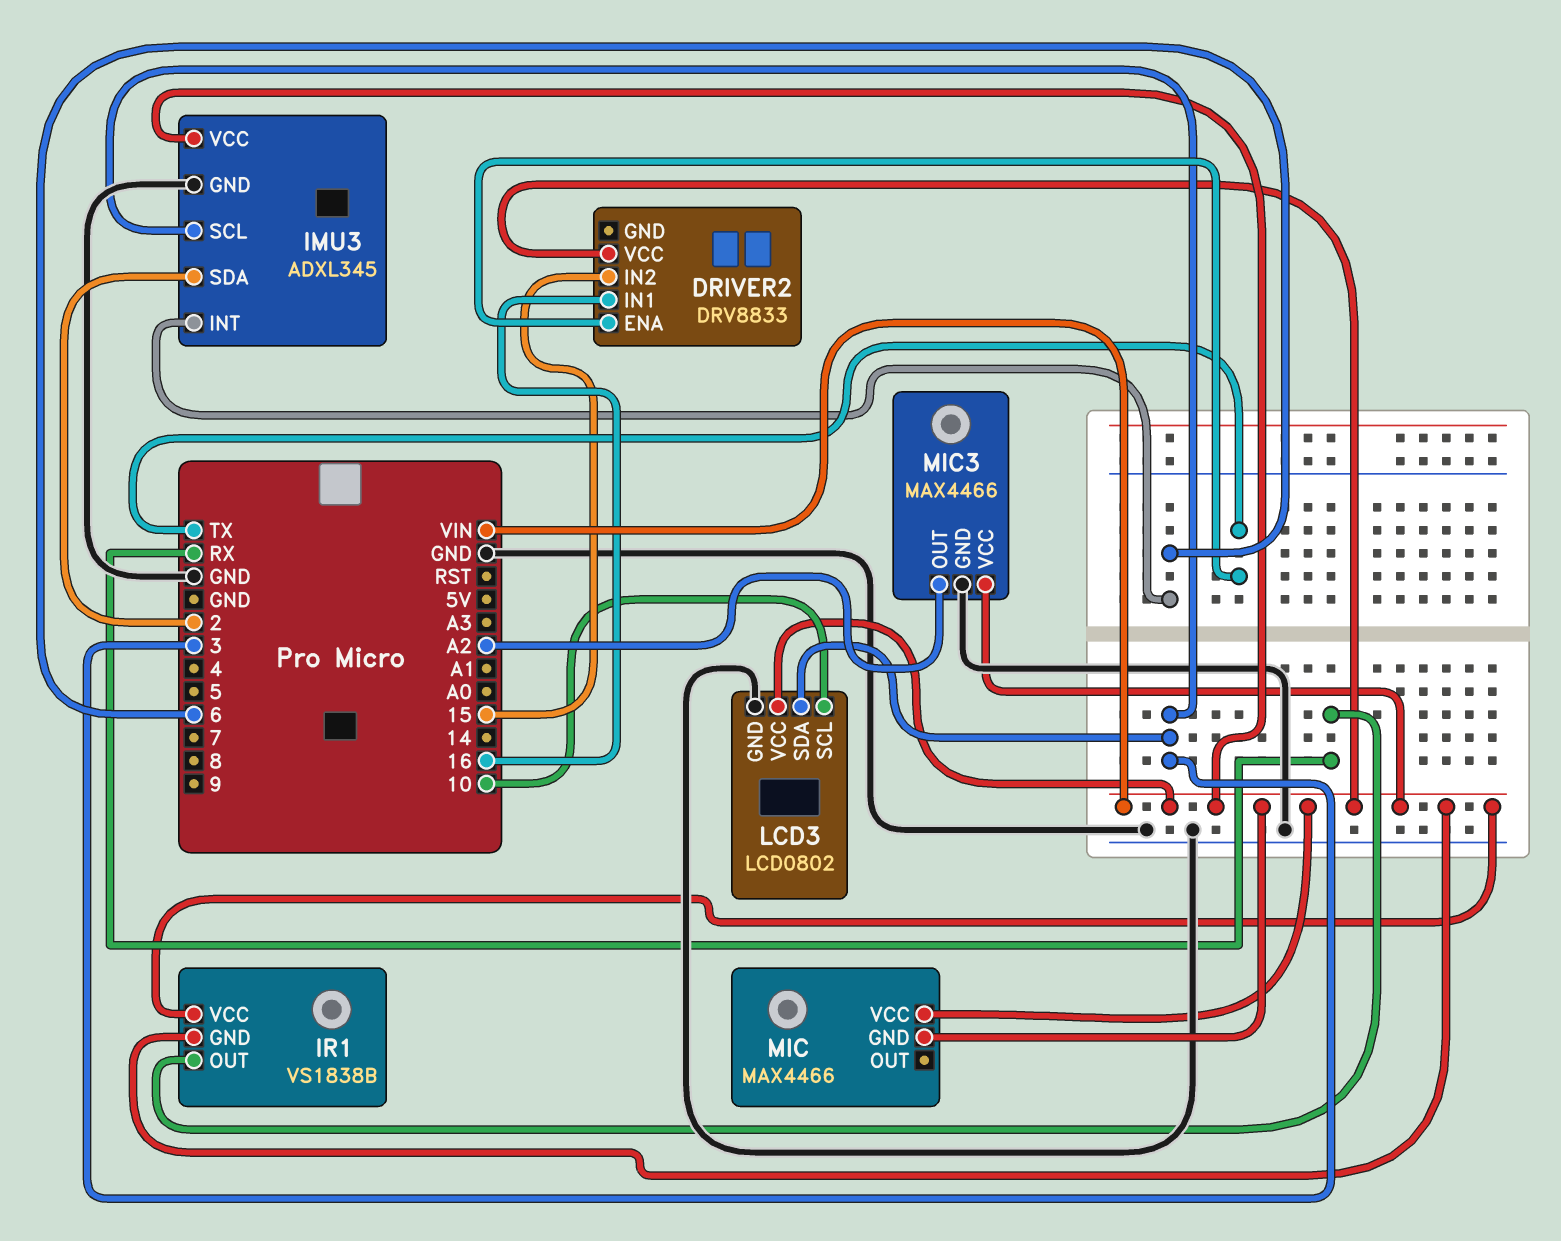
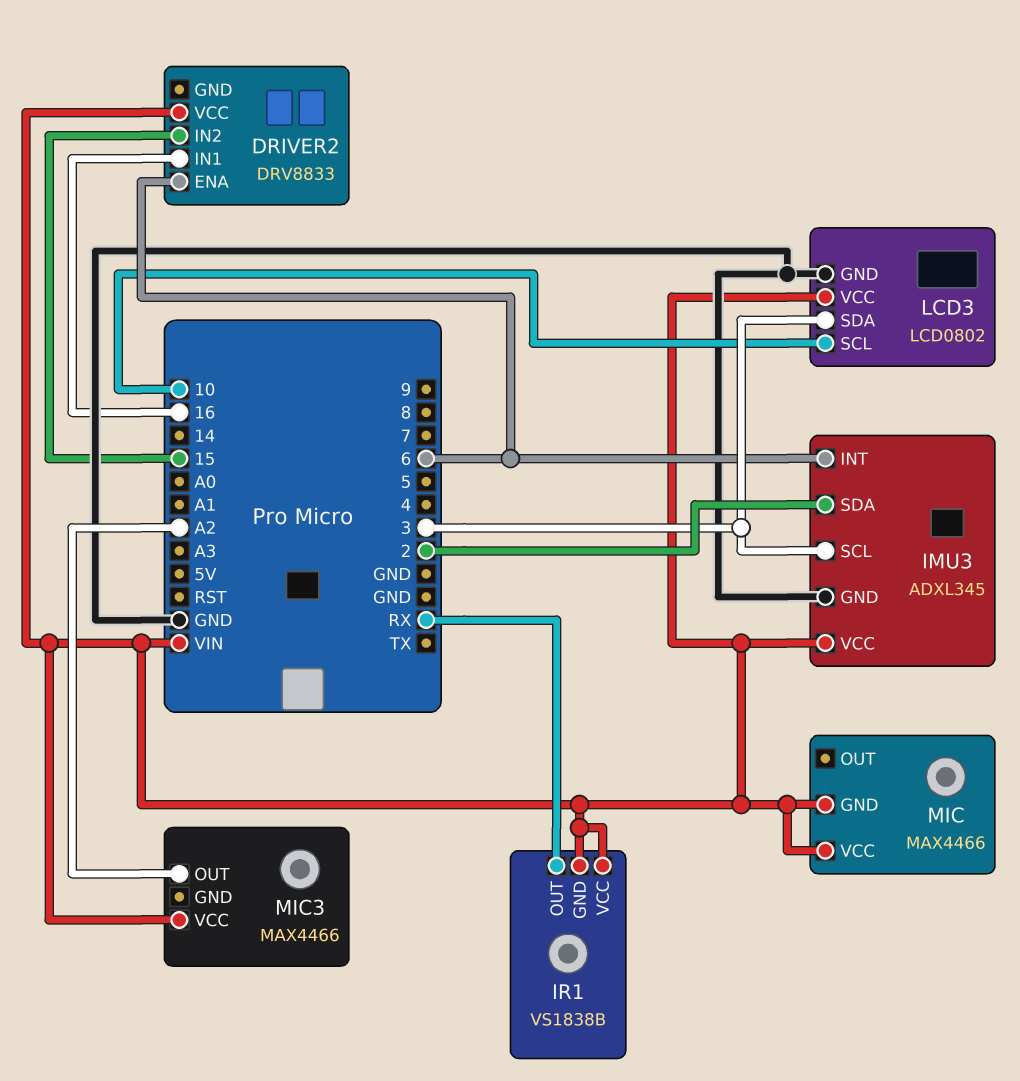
DRIVER2 pin ENA: TX -> 6
MIC3 pin GND: GND -> none

